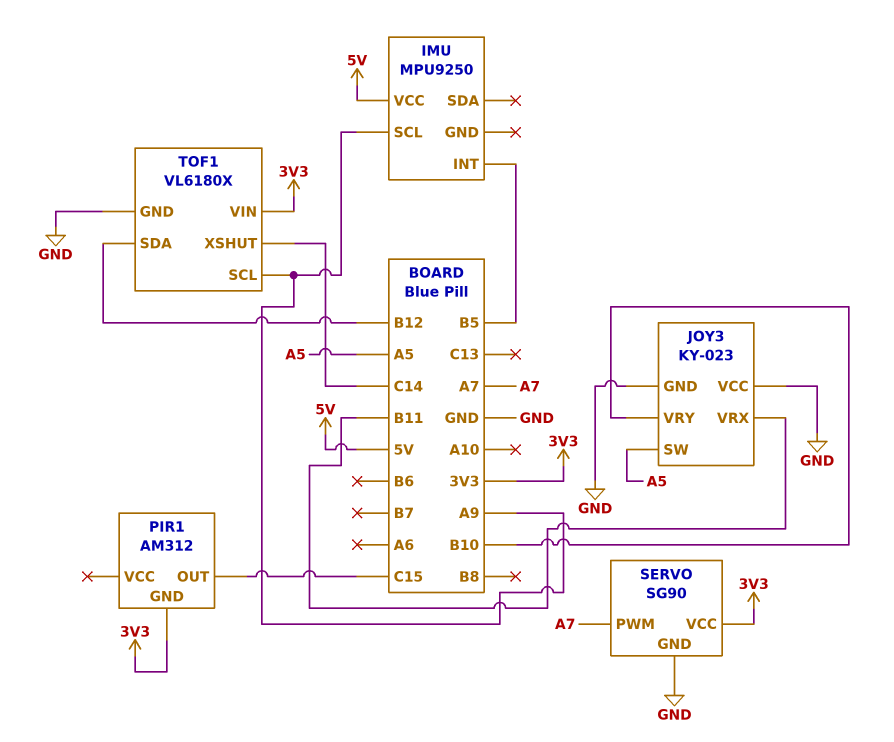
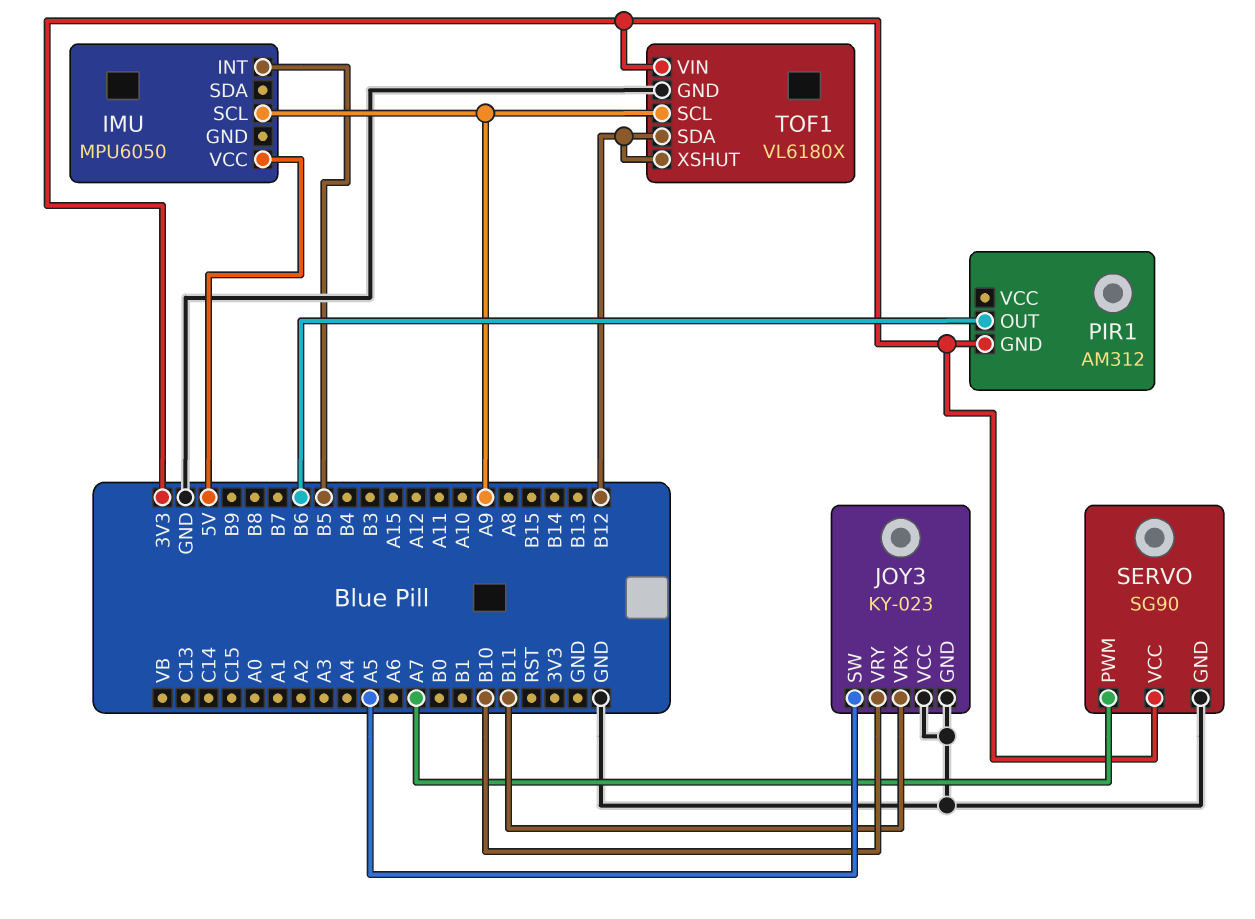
IMU: MPU9250 -> MPU6050
PIR1 pin OUT: C15 -> B6
TOF1 pin XSHUT: C14 -> B12

